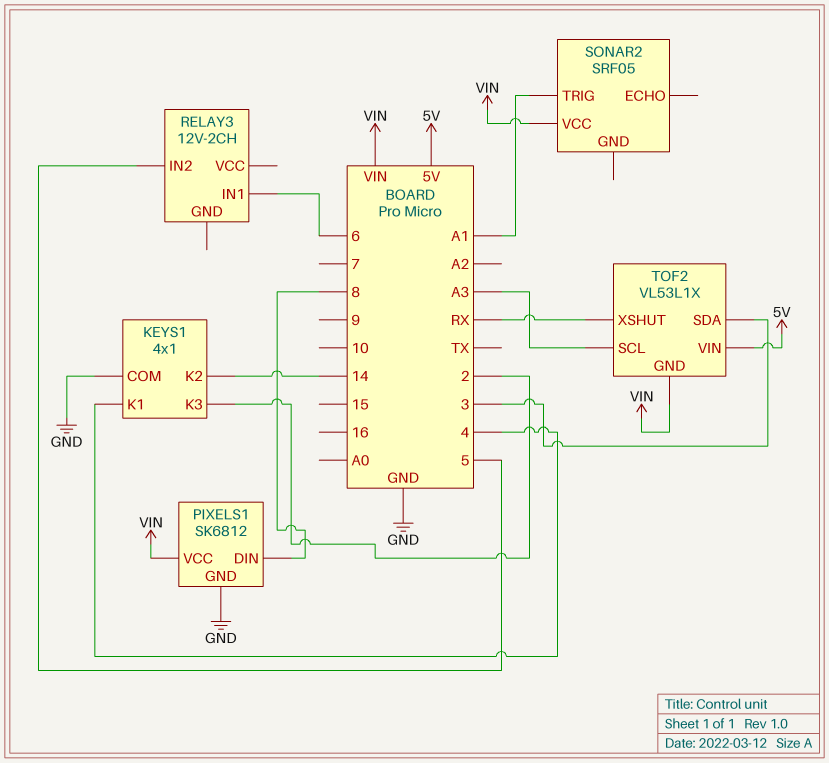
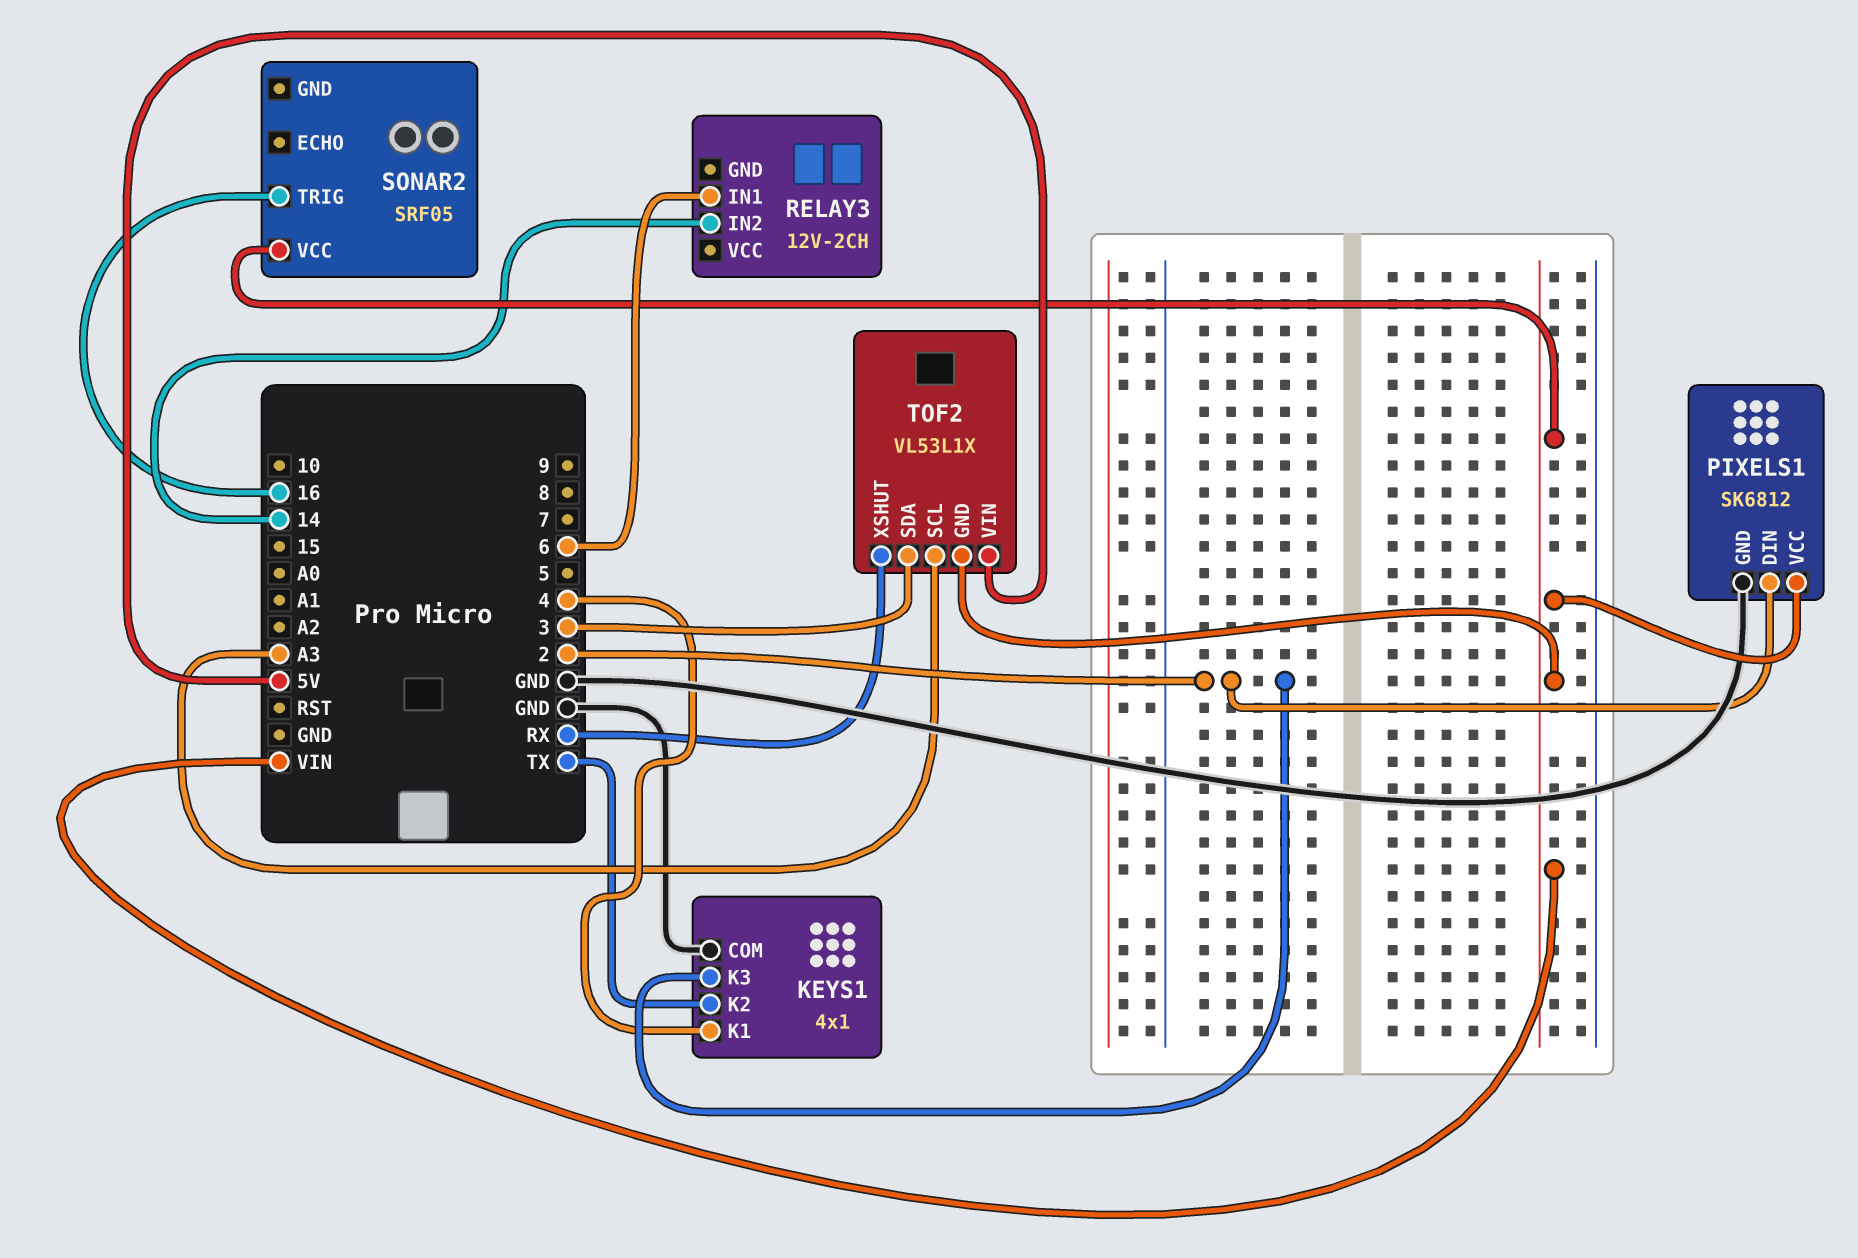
KEYS1 pin K2: 14 -> TX
PIXELS1 pin DIN: 8 -> 2
RELAY3 pin IN2: 5 -> 14
SONAR2 pin TRIG: A1 -> 16

